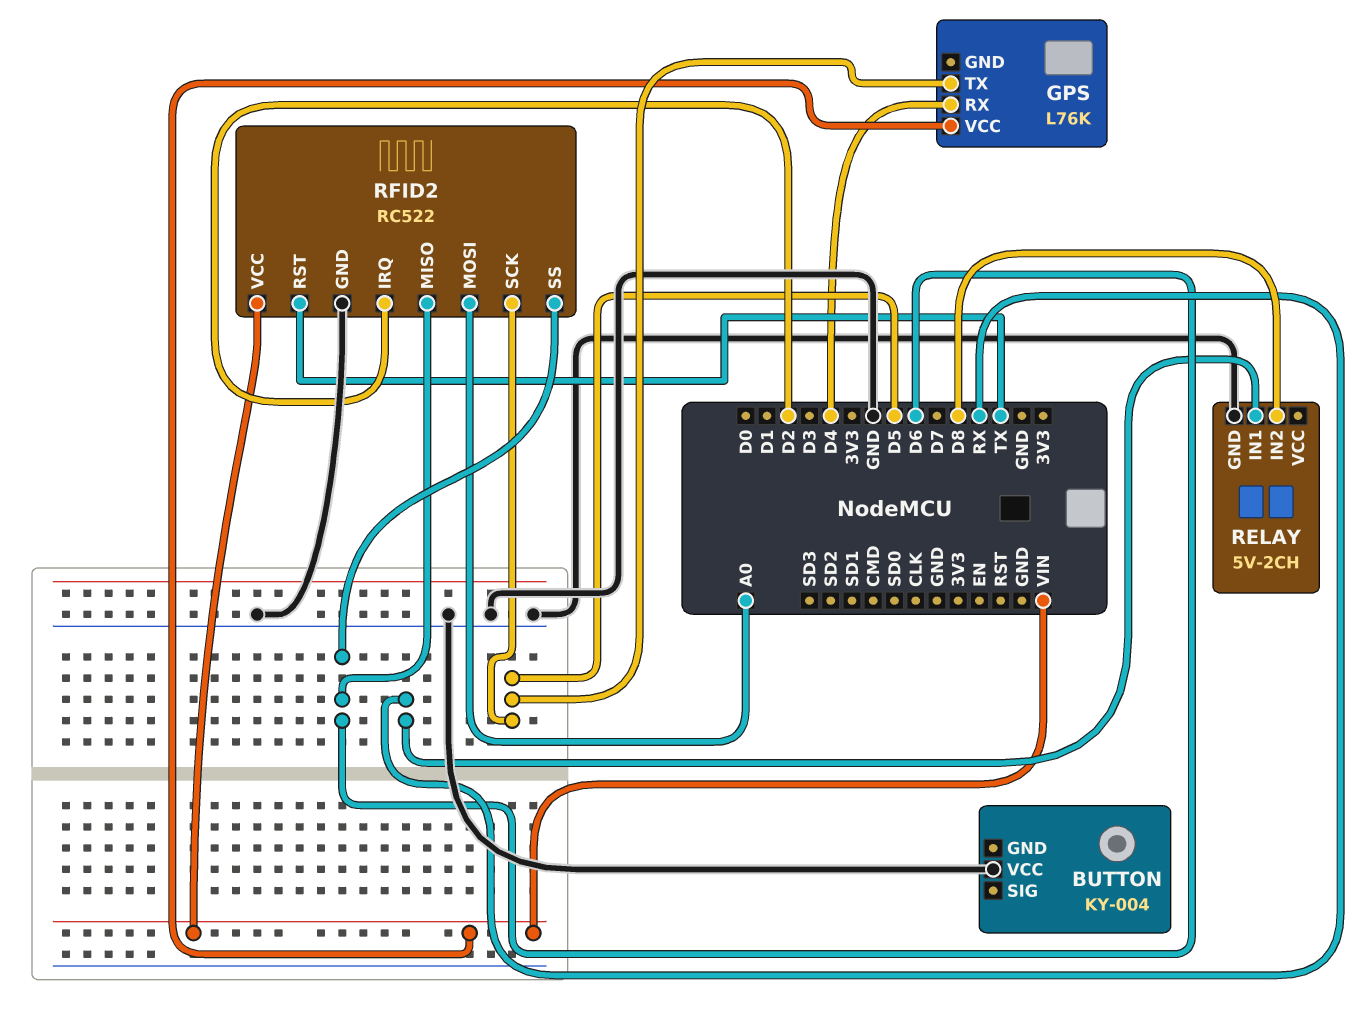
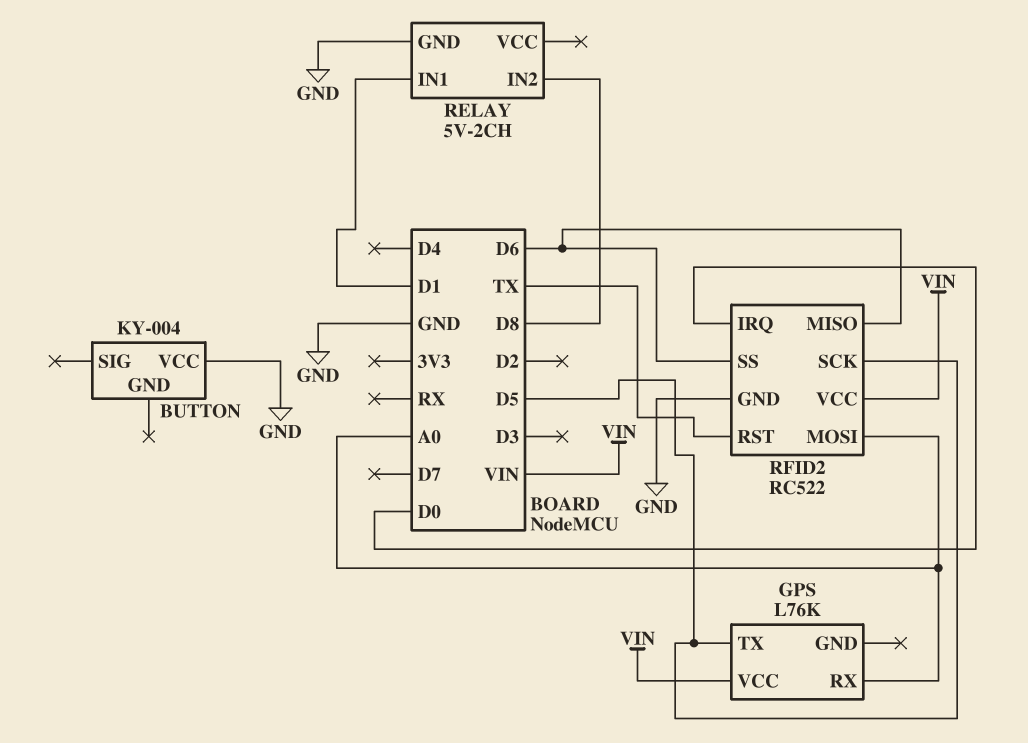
GPS pin RX: D4 -> A0
RELAY pin IN1: RX -> D1
RFID2 pin IRQ: D2 -> D0

